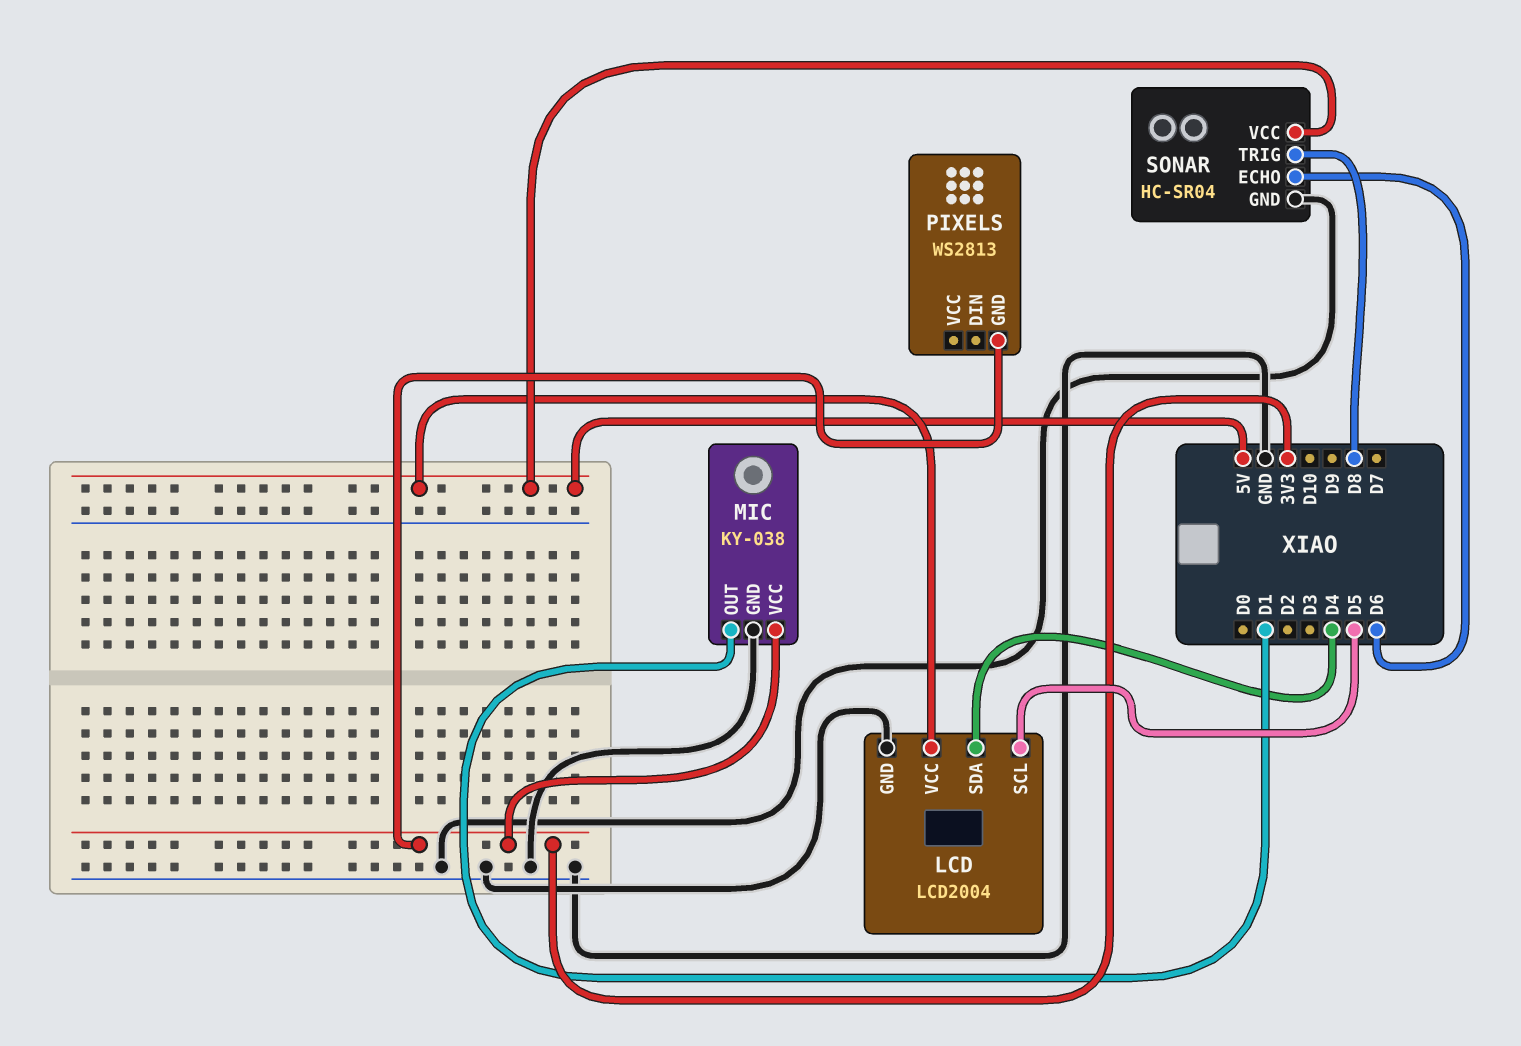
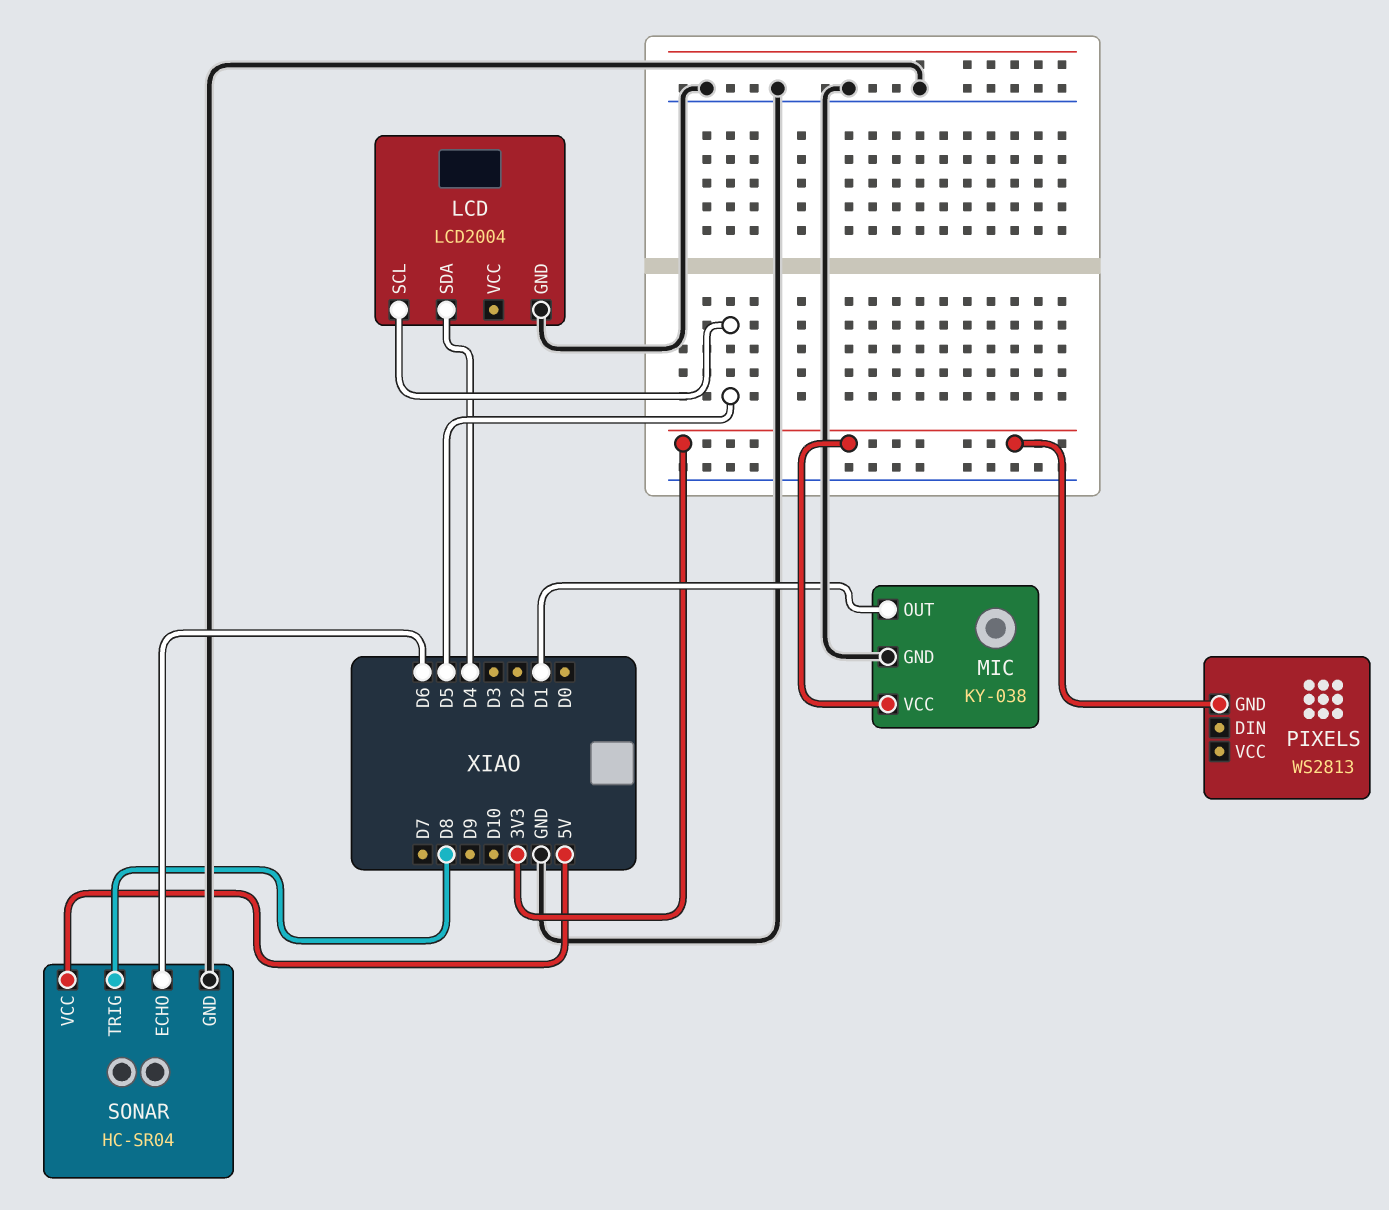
LCD pin VCC: 5V -> none

